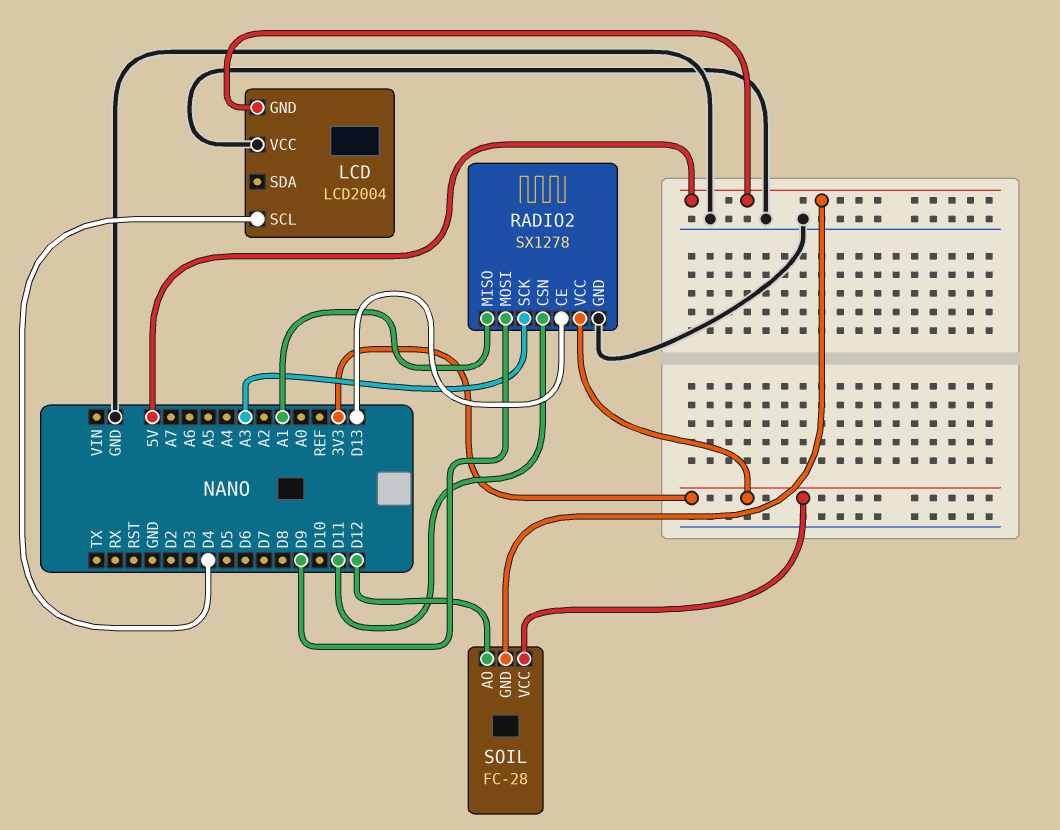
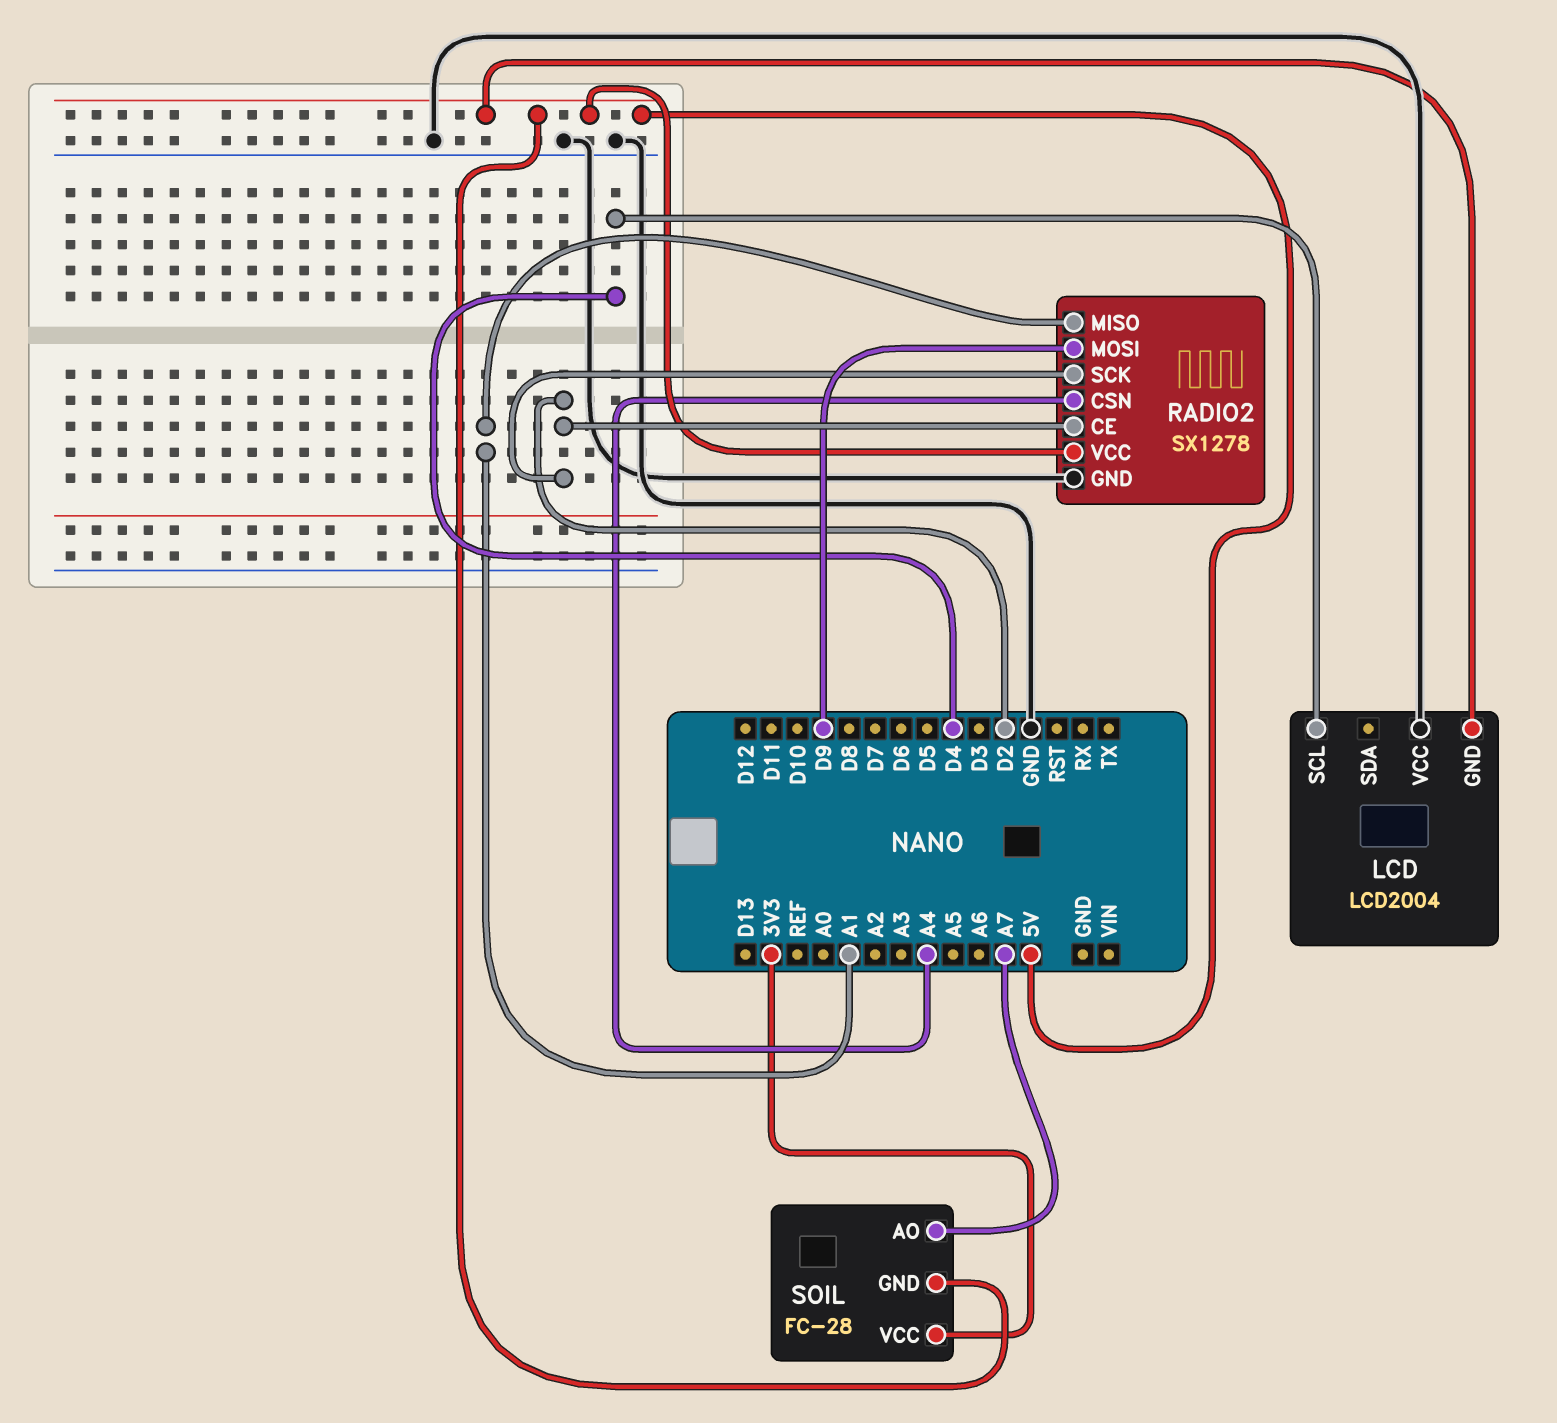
RADIO2 pin CE: D13 -> D2
RADIO2 pin CSN: D11 -> A4
RADIO2 pin SCK: A3 -> D2
RADIO2 pin VCC: 3V3 -> 5V
SOIL pin AO: D12 -> A7

